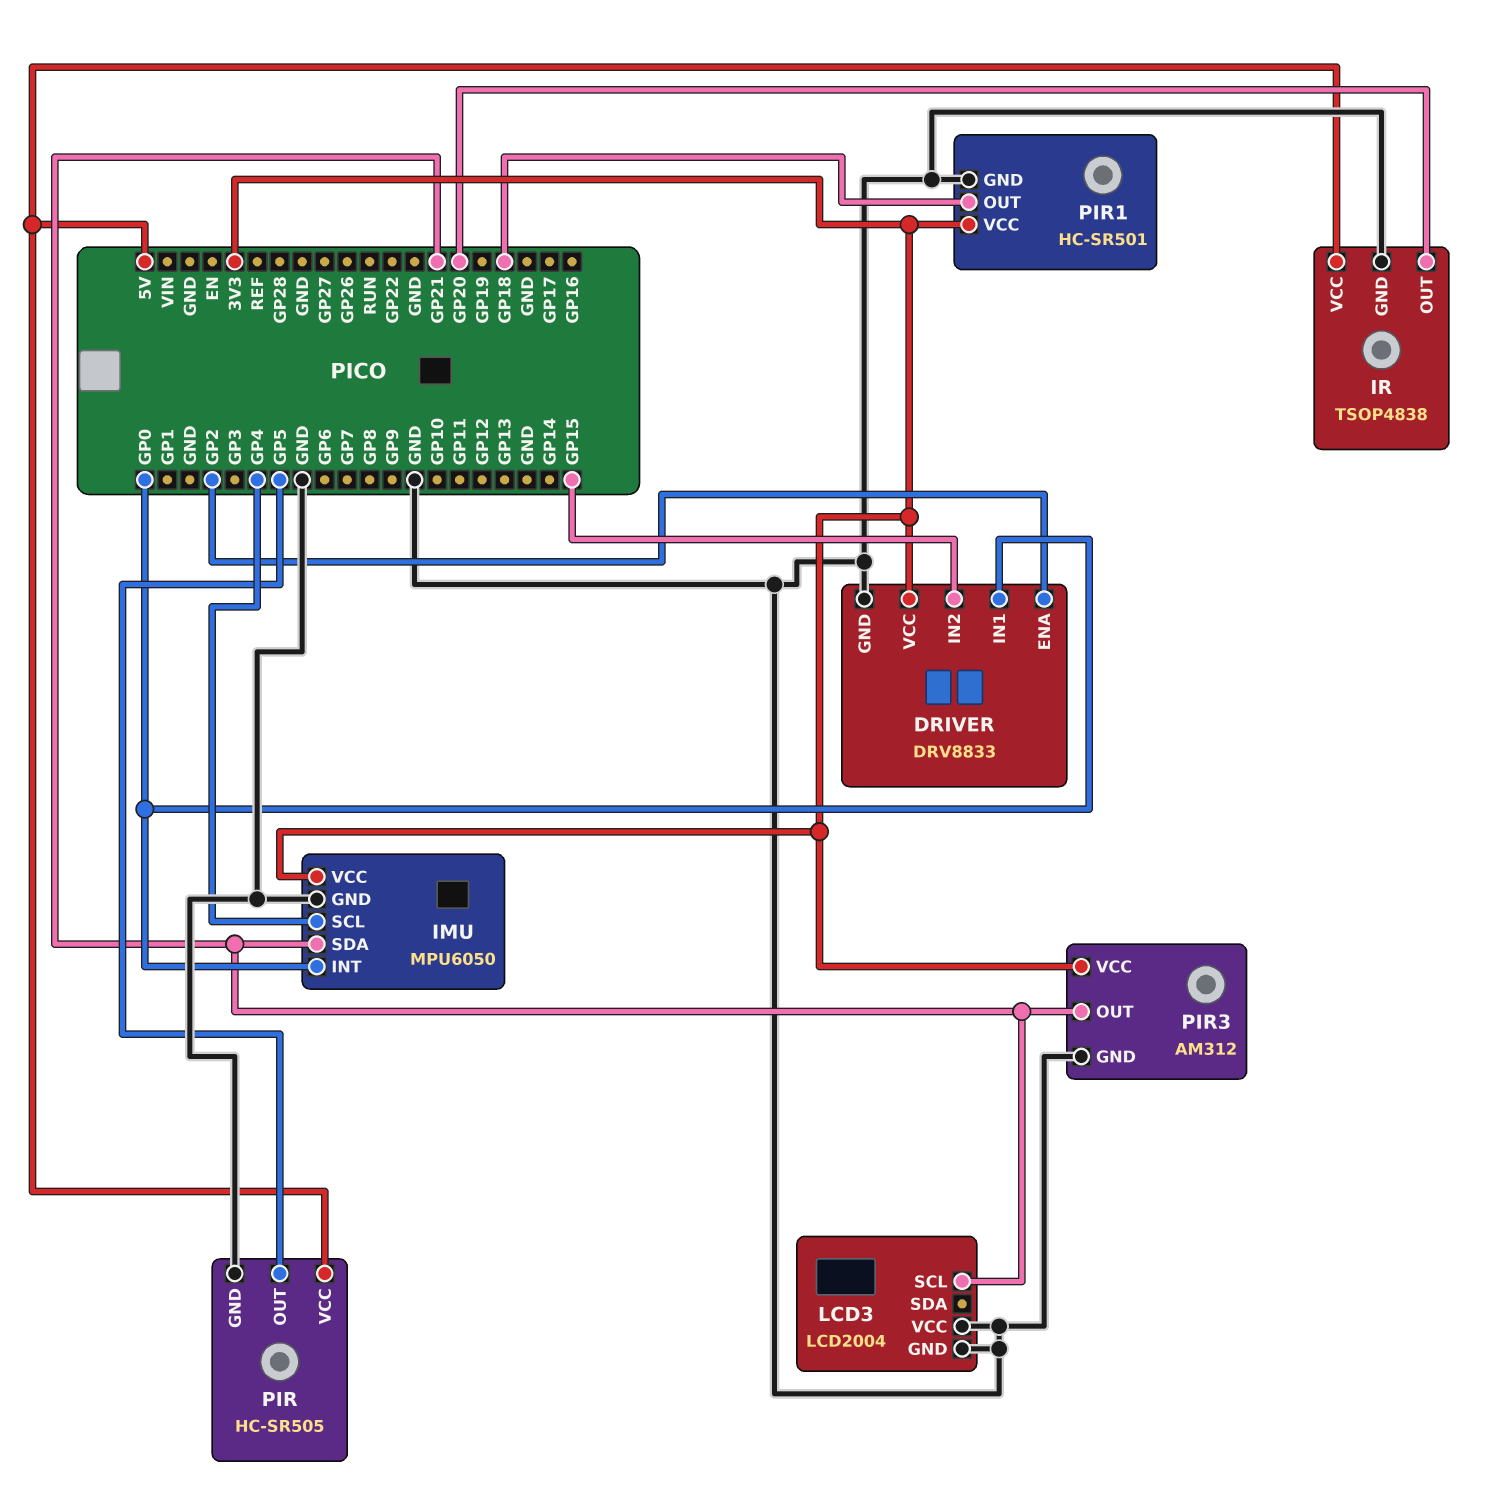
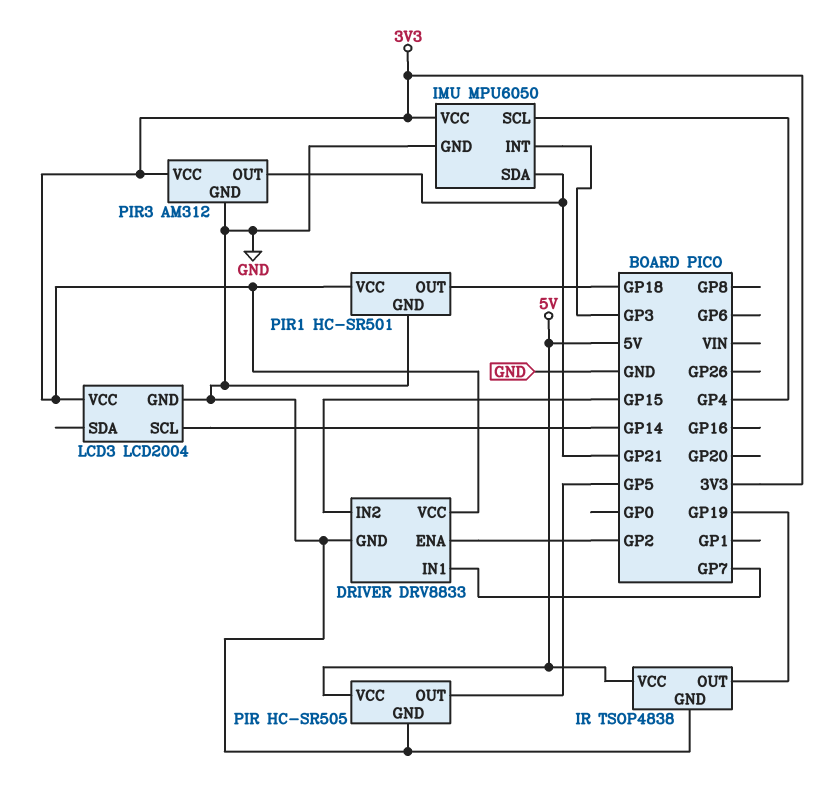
DRIVER pin IN1: GP0 -> GP7
IMU pin INT: GP0 -> GP3
IR pin OUT: GP20 -> GP19
LCD3 pin SCL: GP21 -> GP14
LCD3 pin VCC: GND -> 3V3

